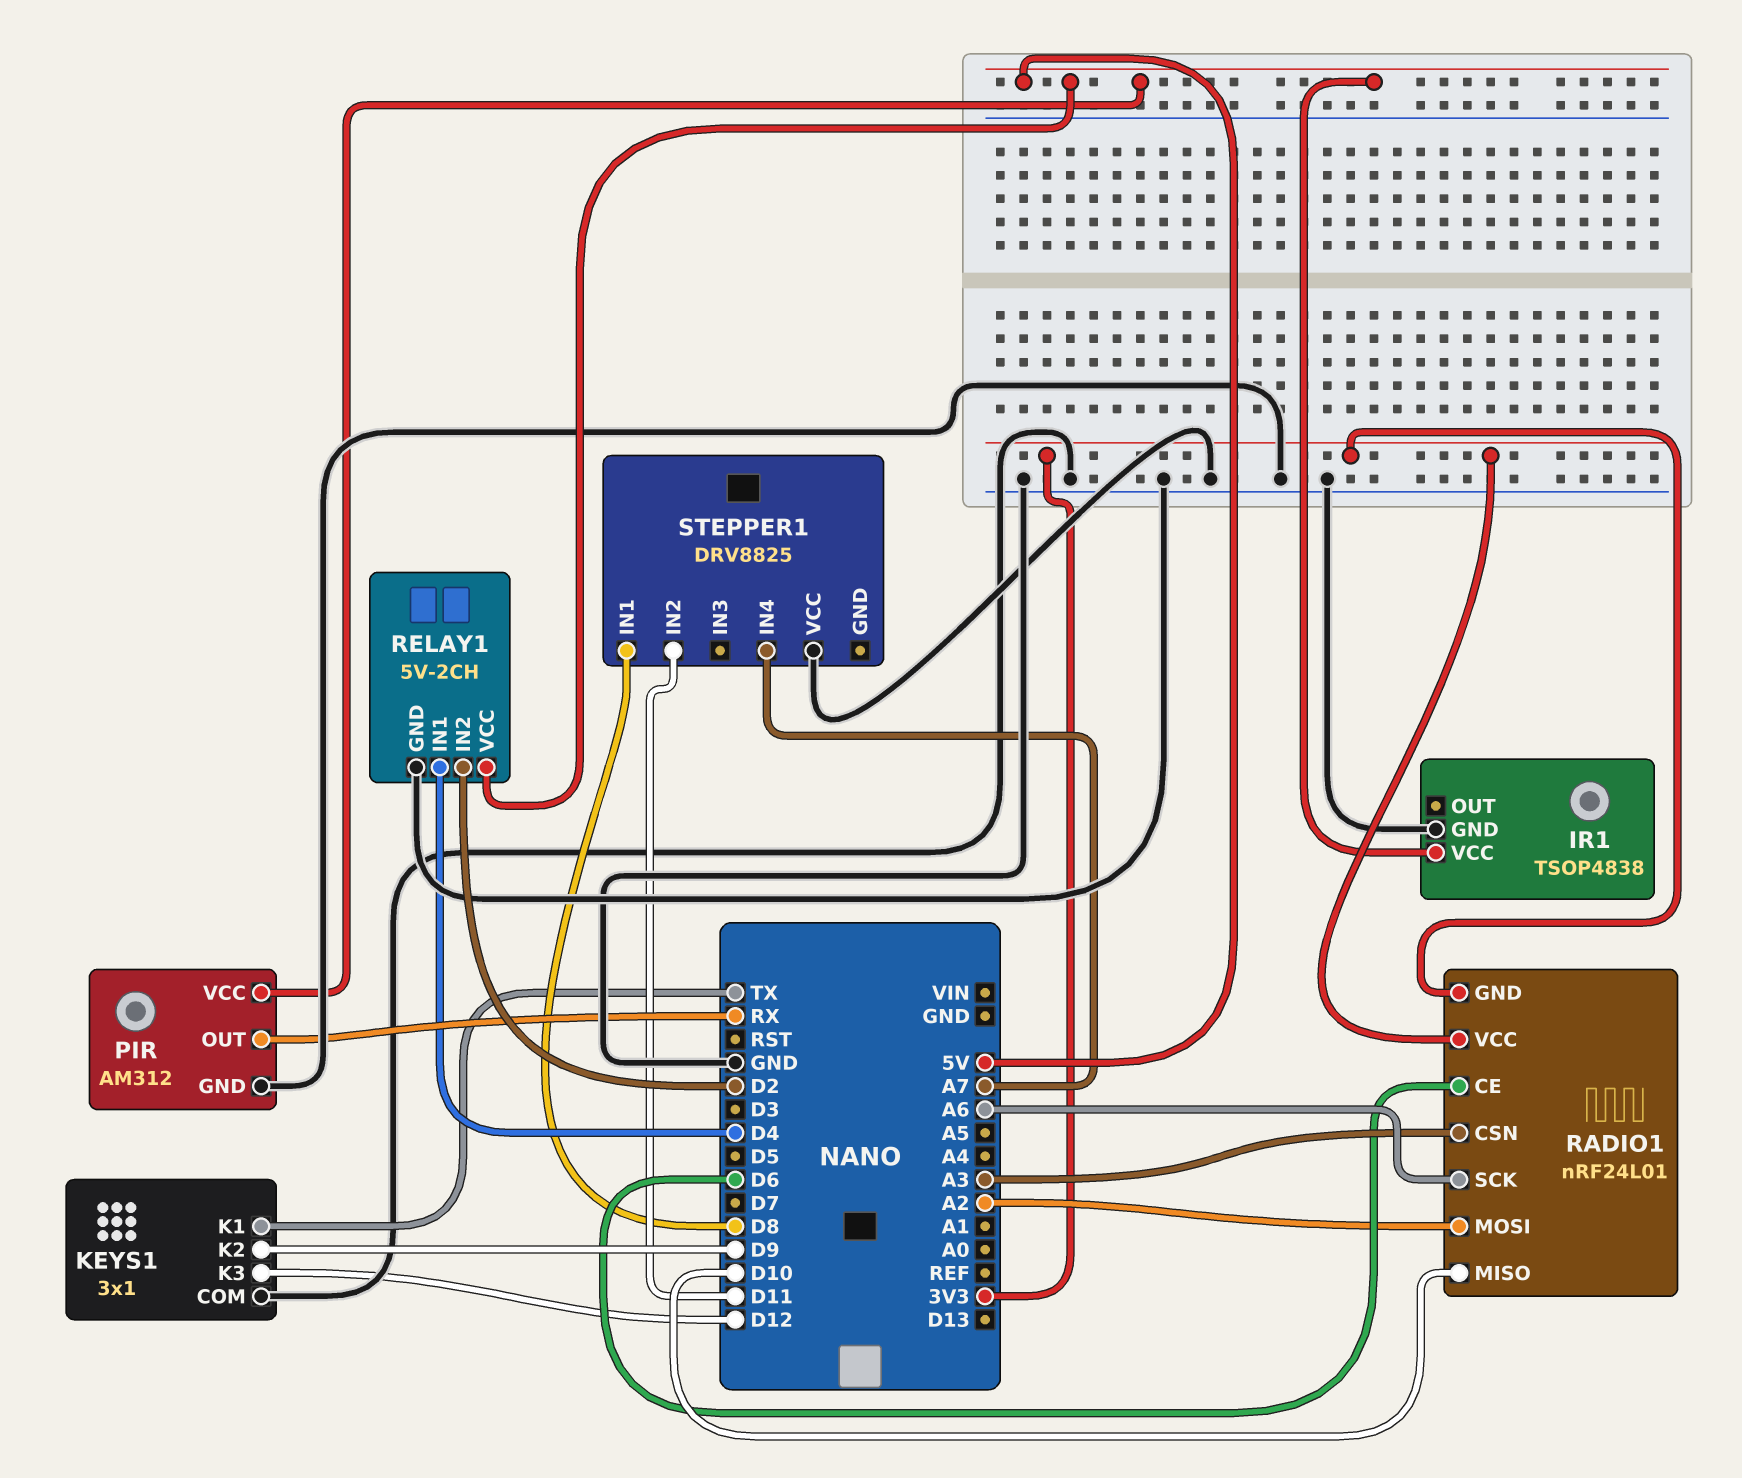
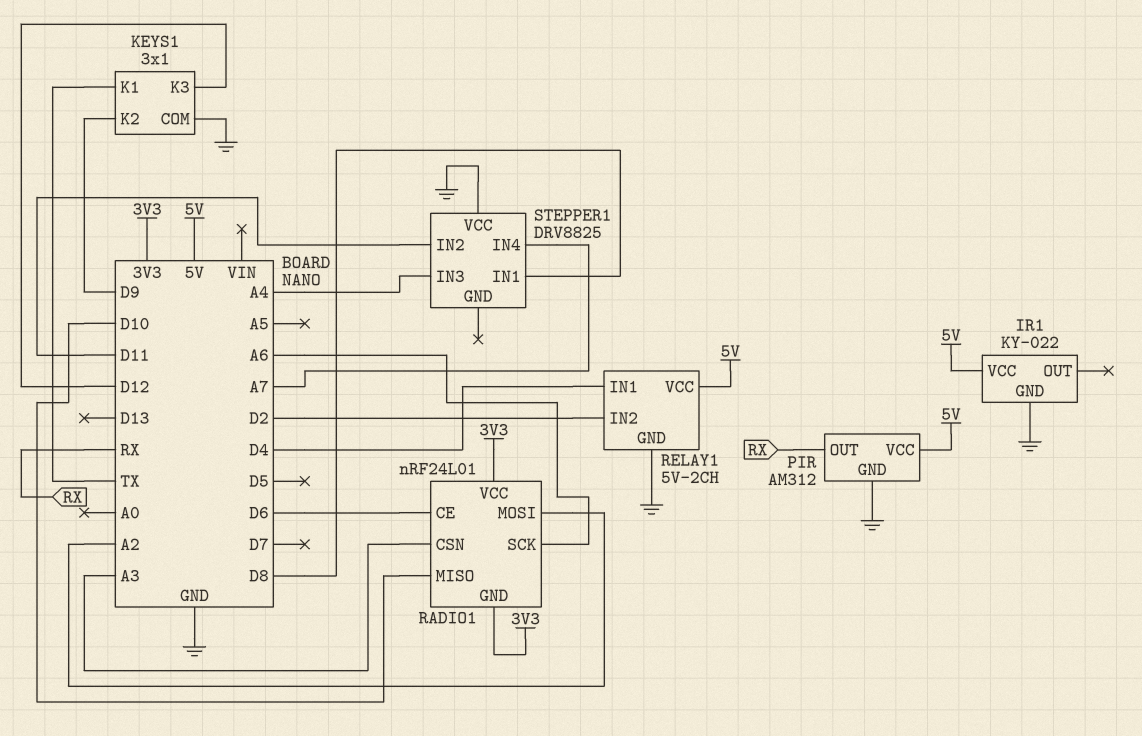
IR1: TSOP4838 -> KY-022
STEPPER1 pin IN3: none -> A4

